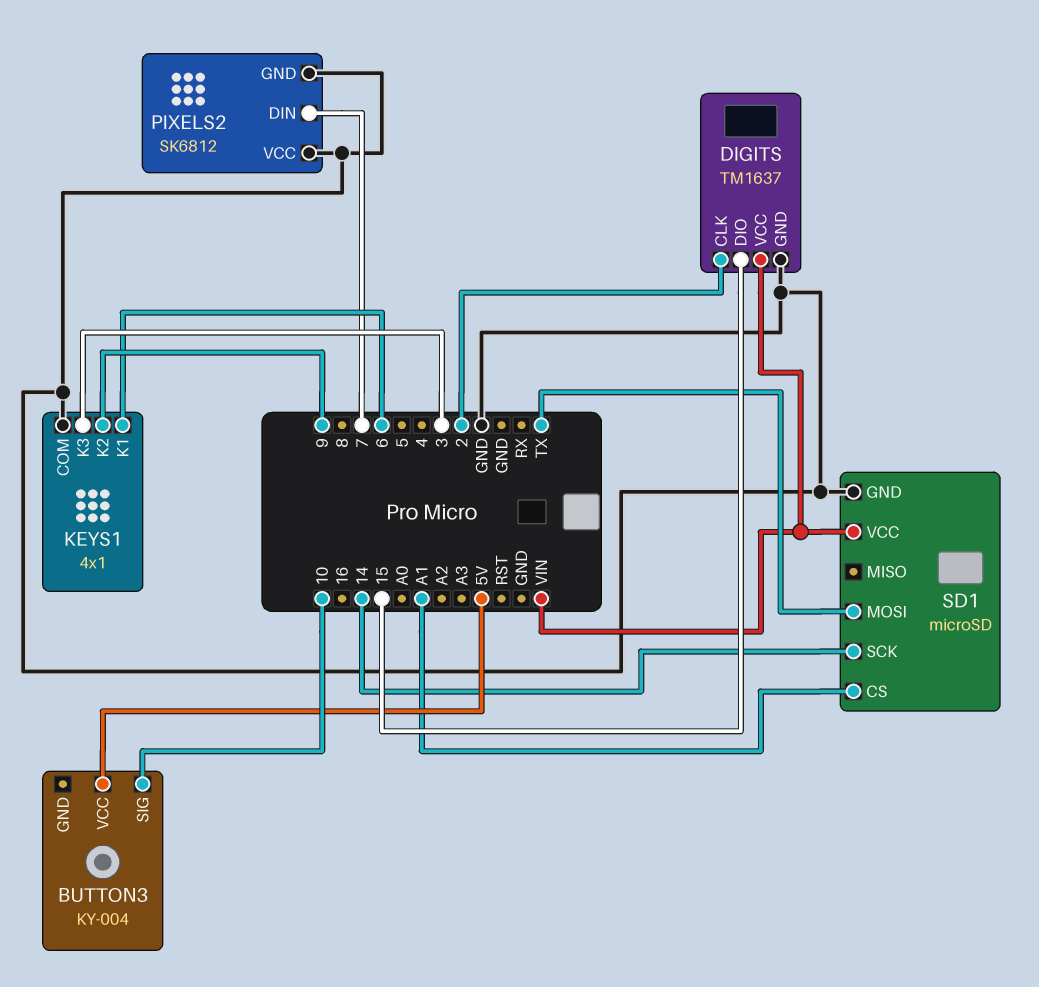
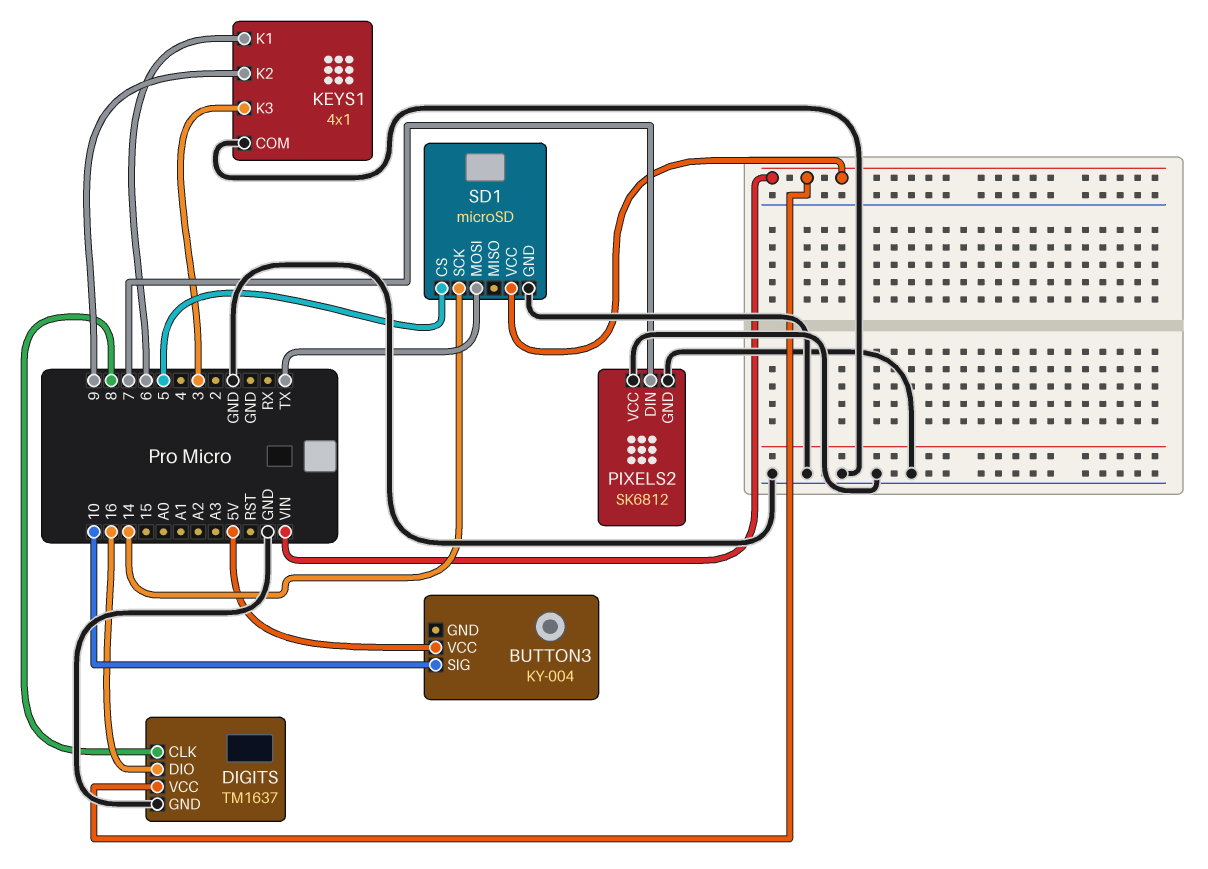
DIGITS pin CLK: 2 -> 8
DIGITS pin DIO: 15 -> 16
SD1 pin CS: A1 -> 5

